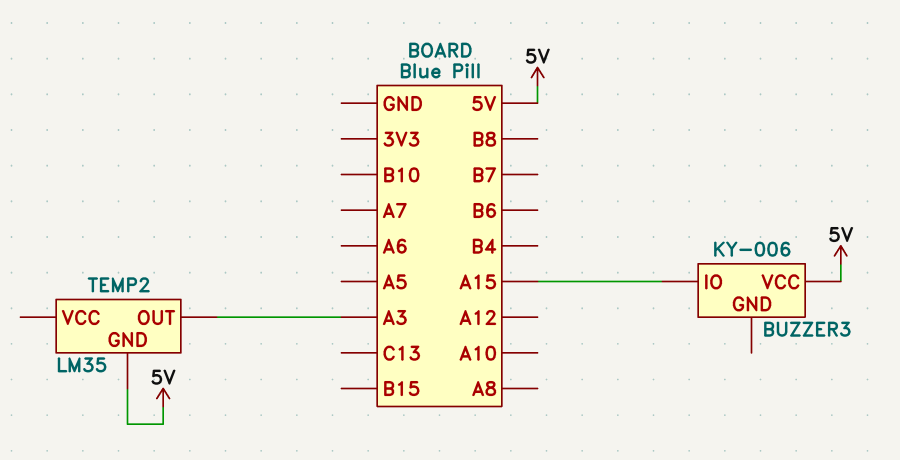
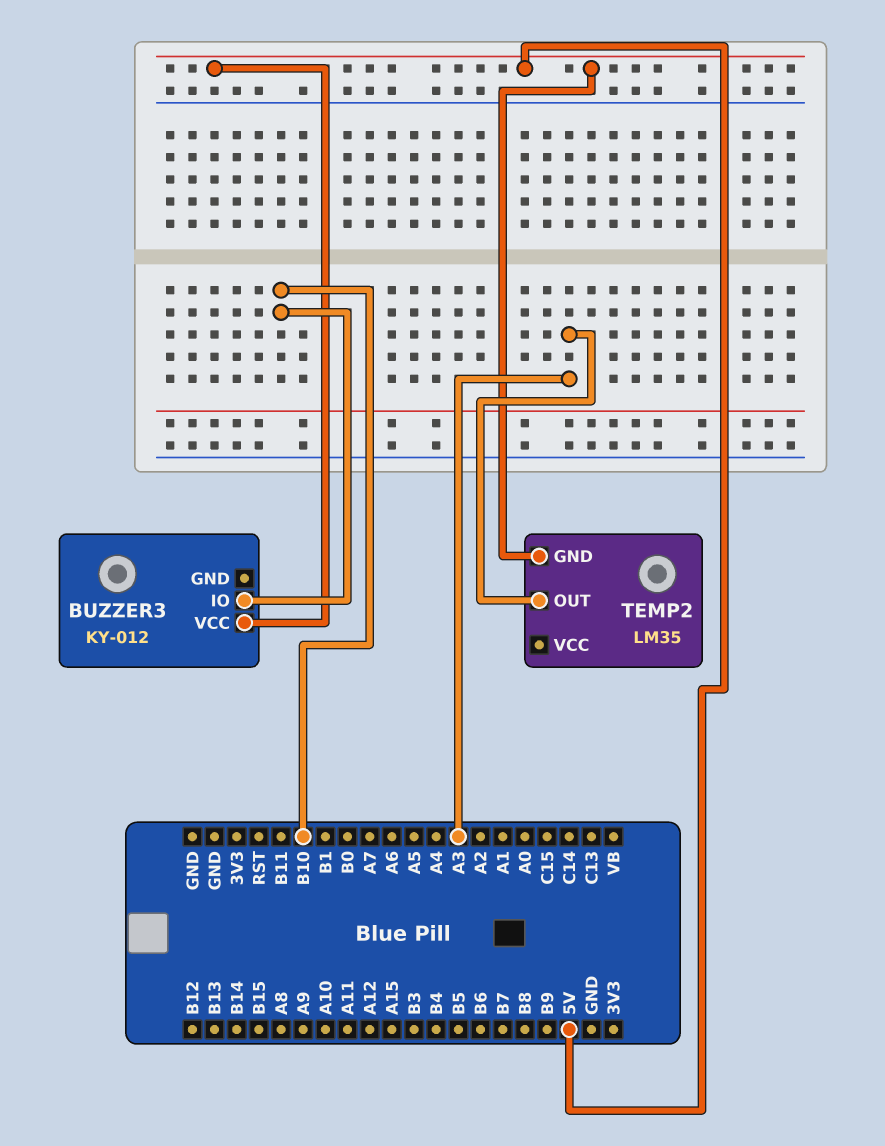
BUZZER3: KY-006 -> KY-012
BUZZER3 pin IO: A15 -> B10

